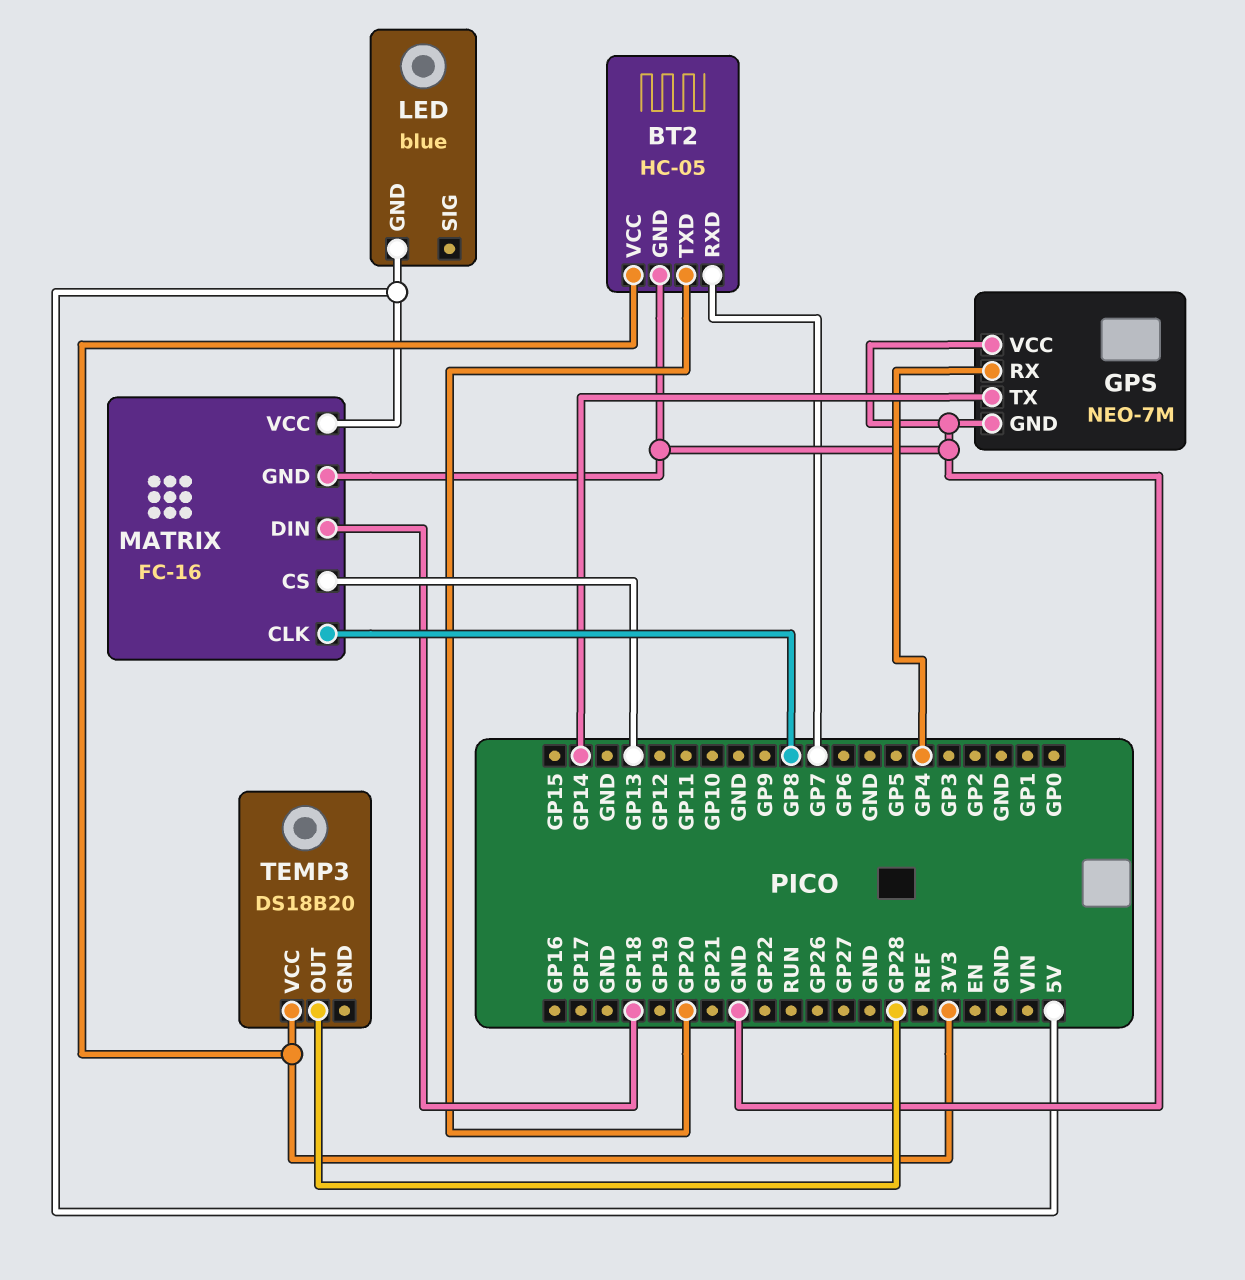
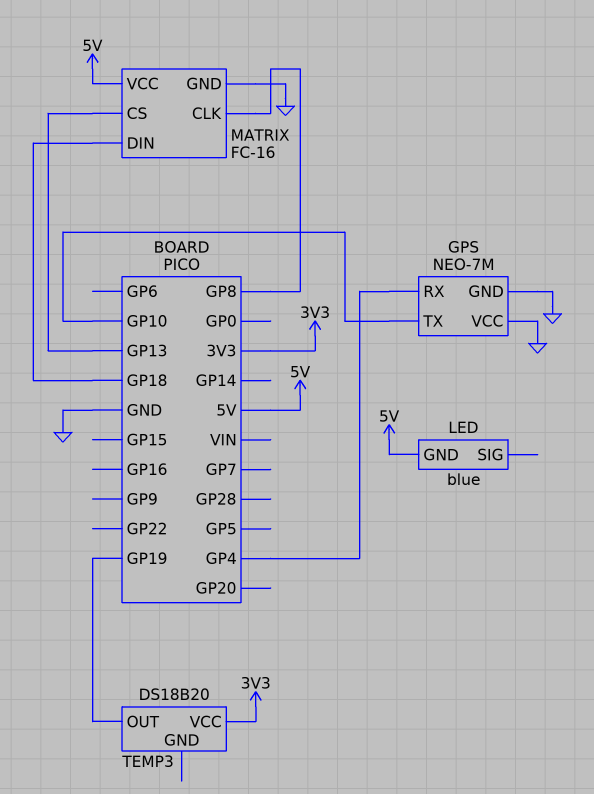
BT2: HC-05 -> none
BT2 pin GND: GND -> none
BT2 pin RXD: GP7 -> none
BT2 pin TXD: GP20 -> none
BT2 pin VCC: 3V3 -> none
GPS pin TX: GP14 -> GP10
TEMP3 pin OUT: GP28 -> GP19

